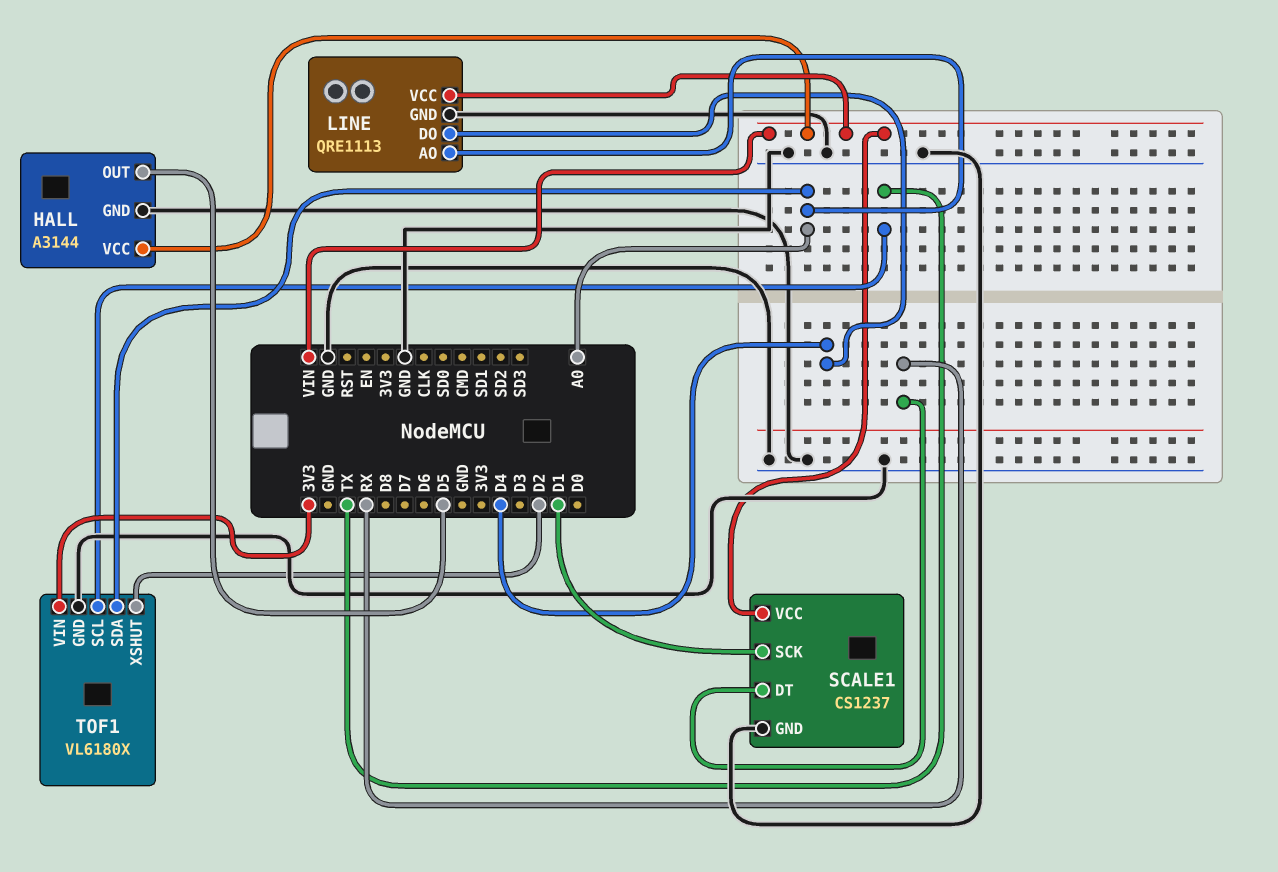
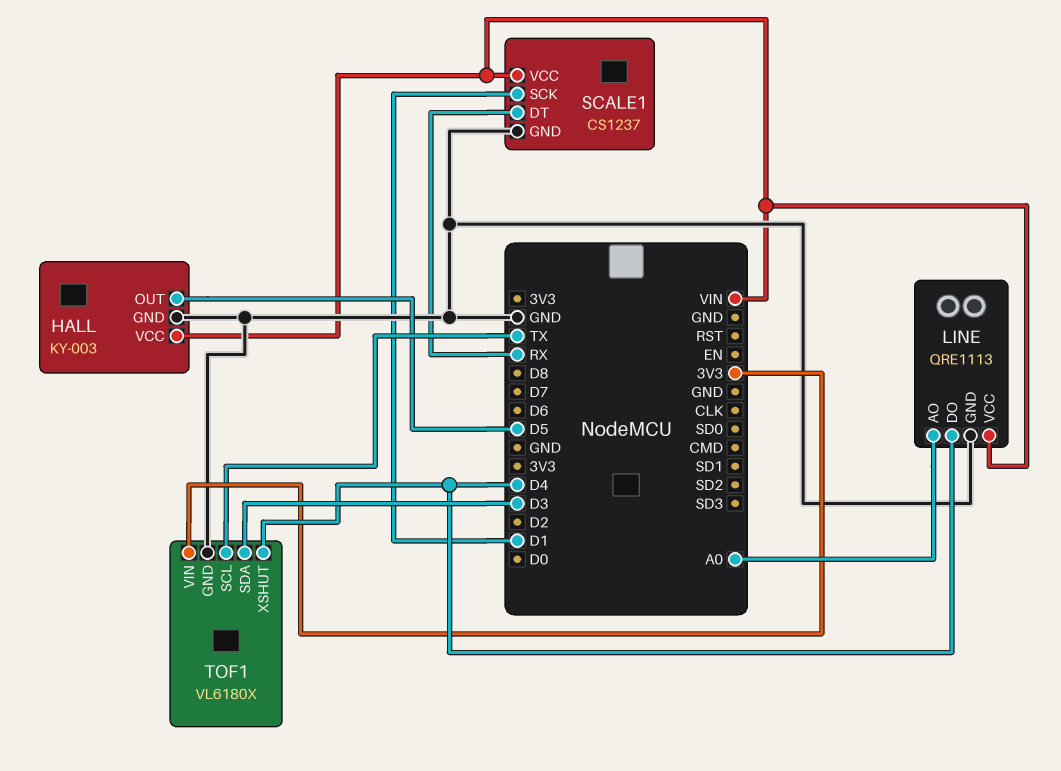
HALL: A3144 -> KY-003
TOF1 pin SDA: A0 -> D3
TOF1 pin XSHUT: D2 -> D4

